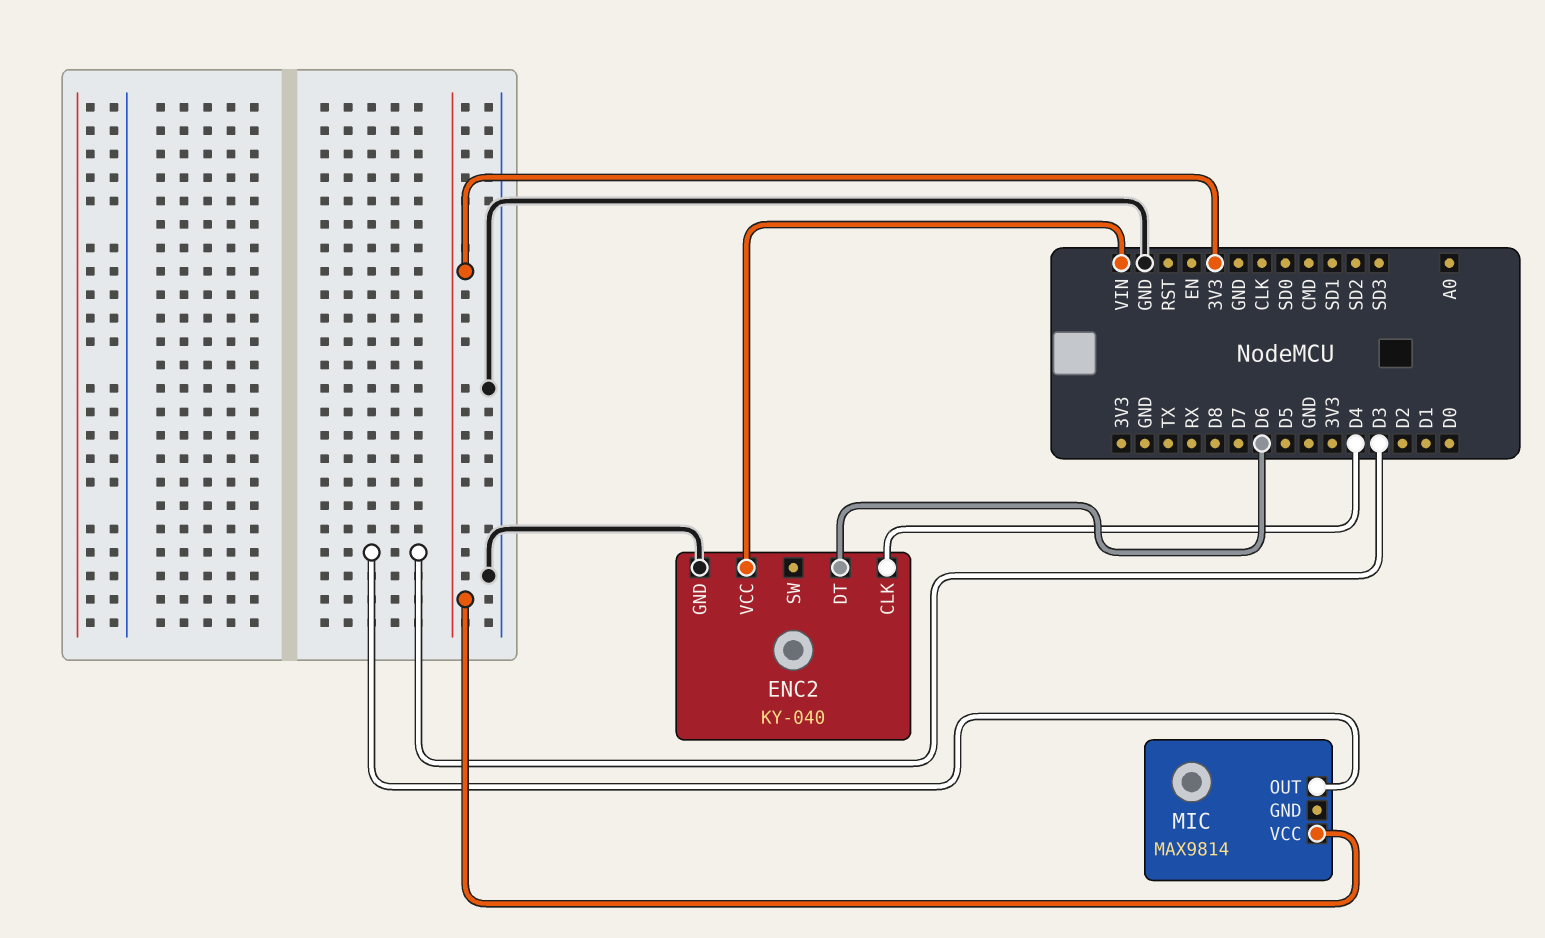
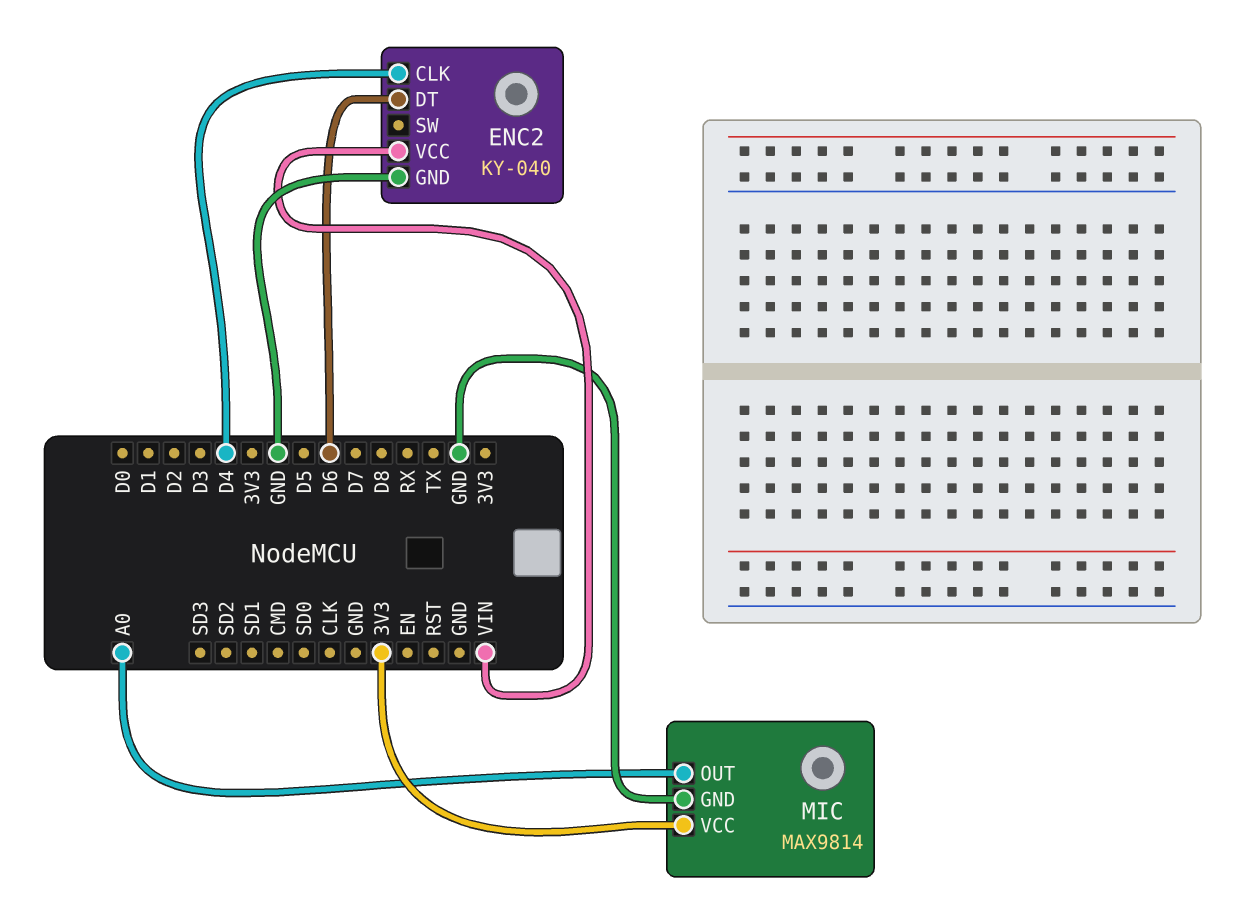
MIC pin GND: none -> GND
MIC pin OUT: D3 -> A0

